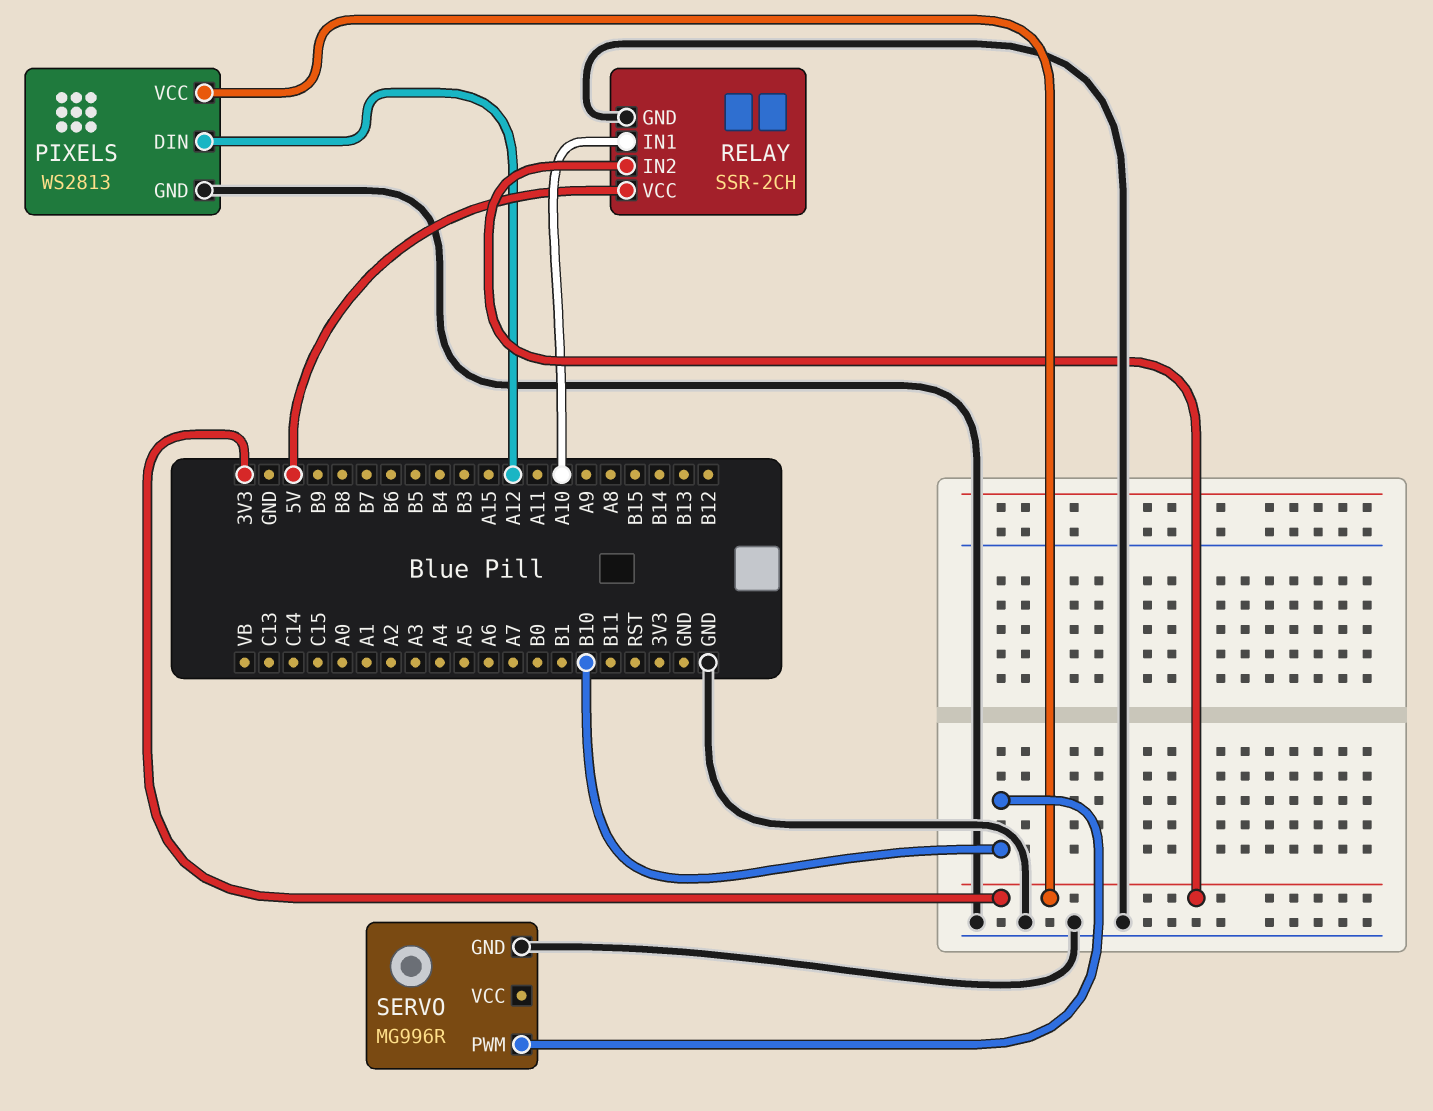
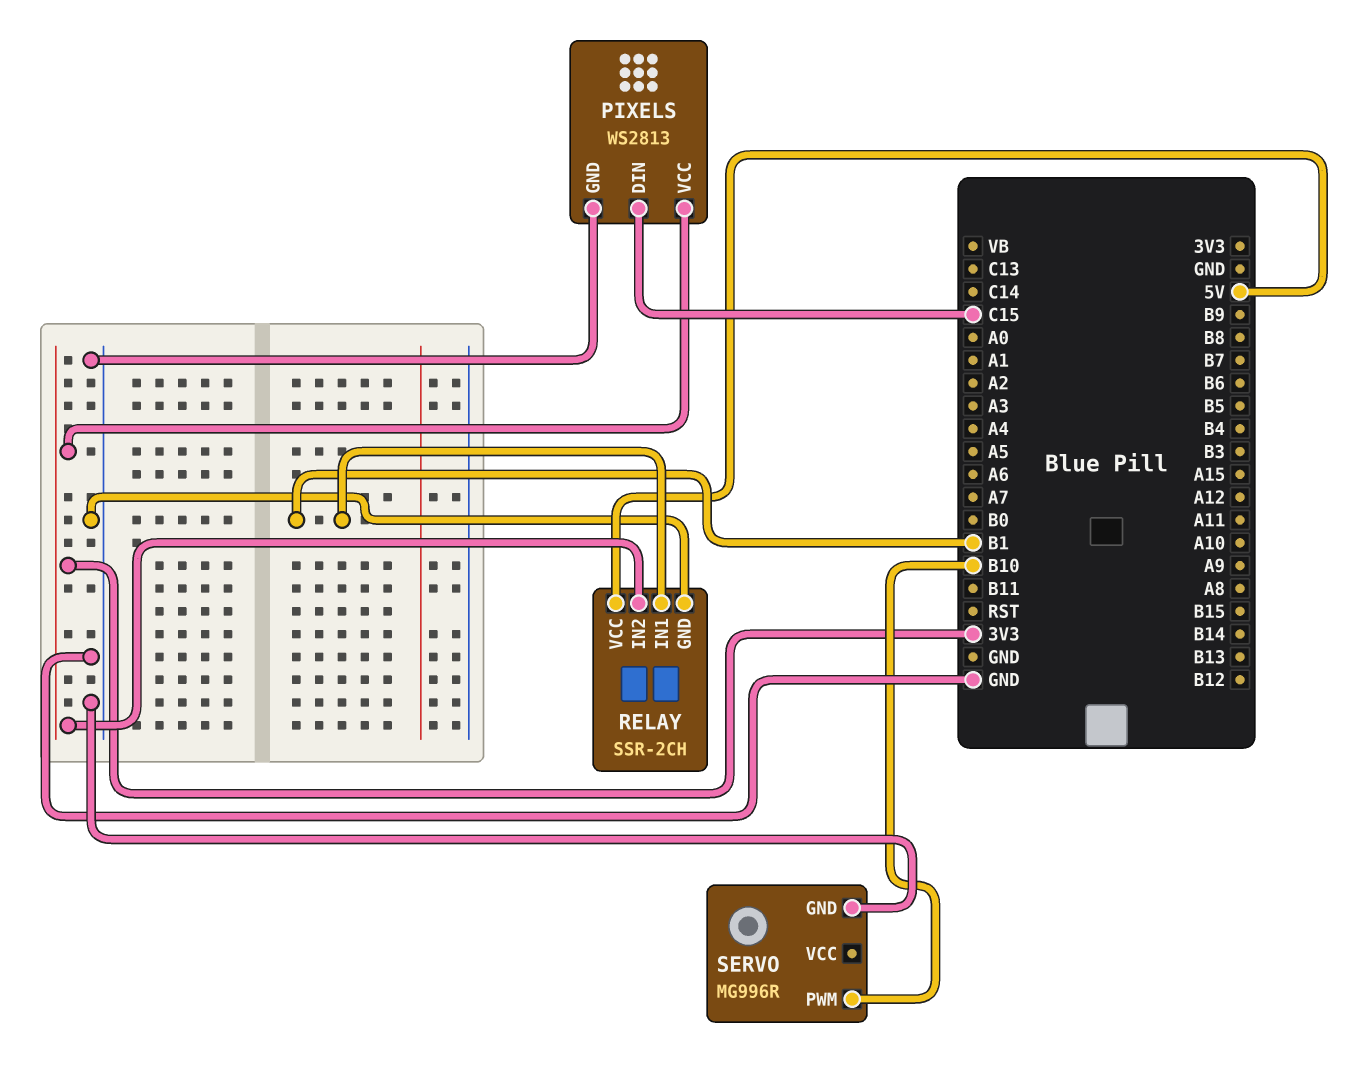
PIXELS pin DIN: A12 -> C15
RELAY pin IN1: A10 -> B1

